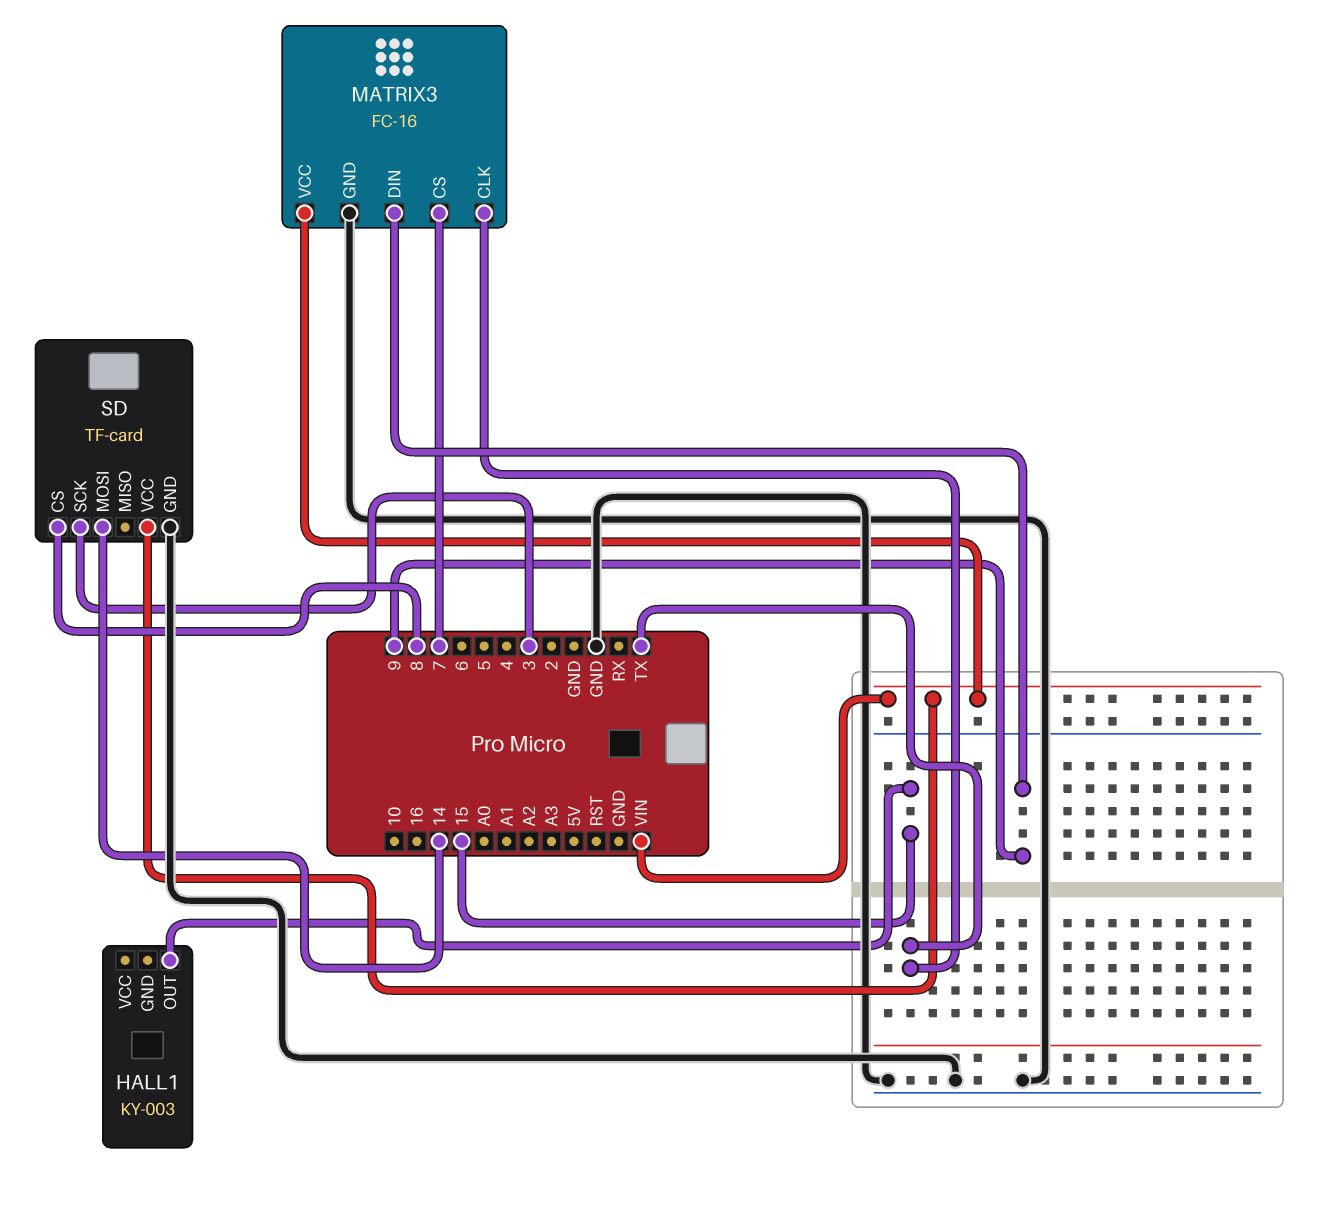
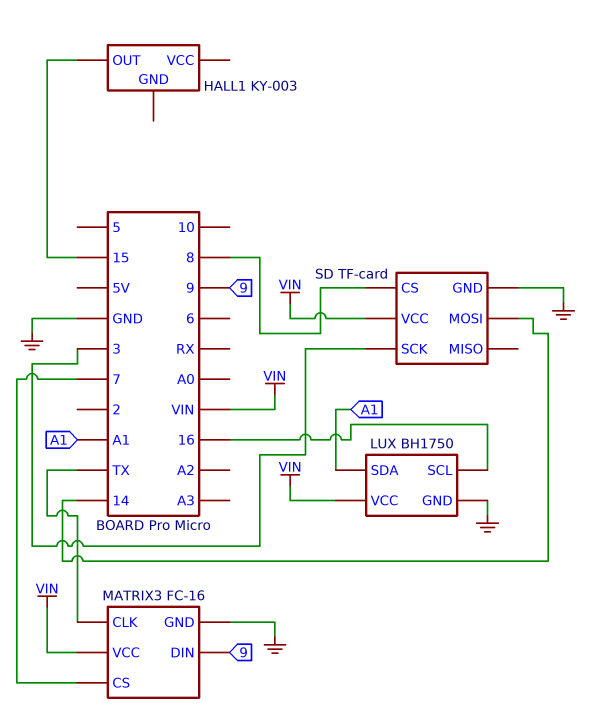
LUX: none -> BH1750
LUX pin GND: none -> GND
LUX pin SCL: none -> 16
LUX pin SDA: none -> A1
LUX pin VCC: none -> VIN

